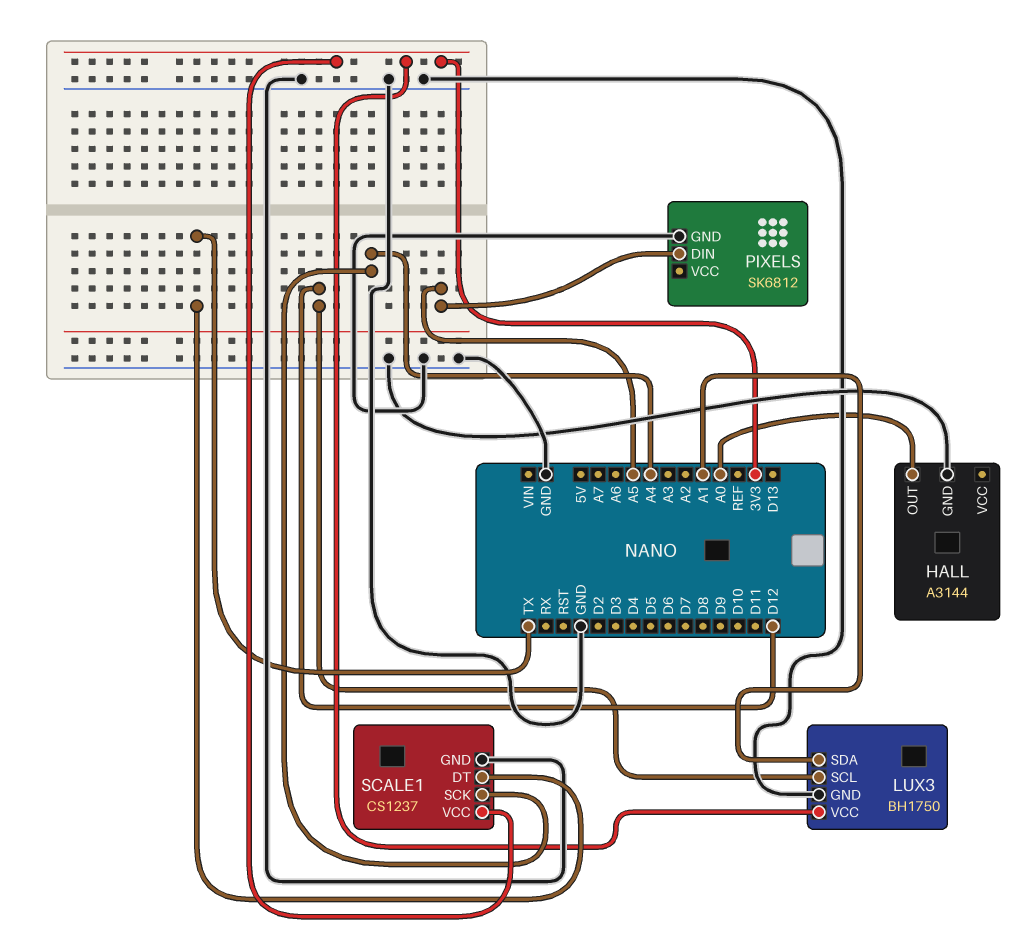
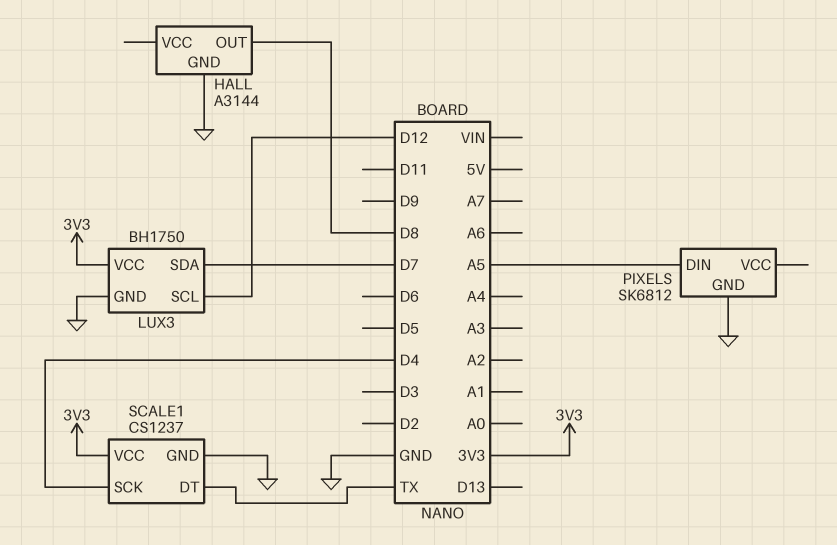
HALL pin OUT: A0 -> D8
LUX3 pin SDA: A1 -> D7
SCALE1 pin SCK: A4 -> D4

